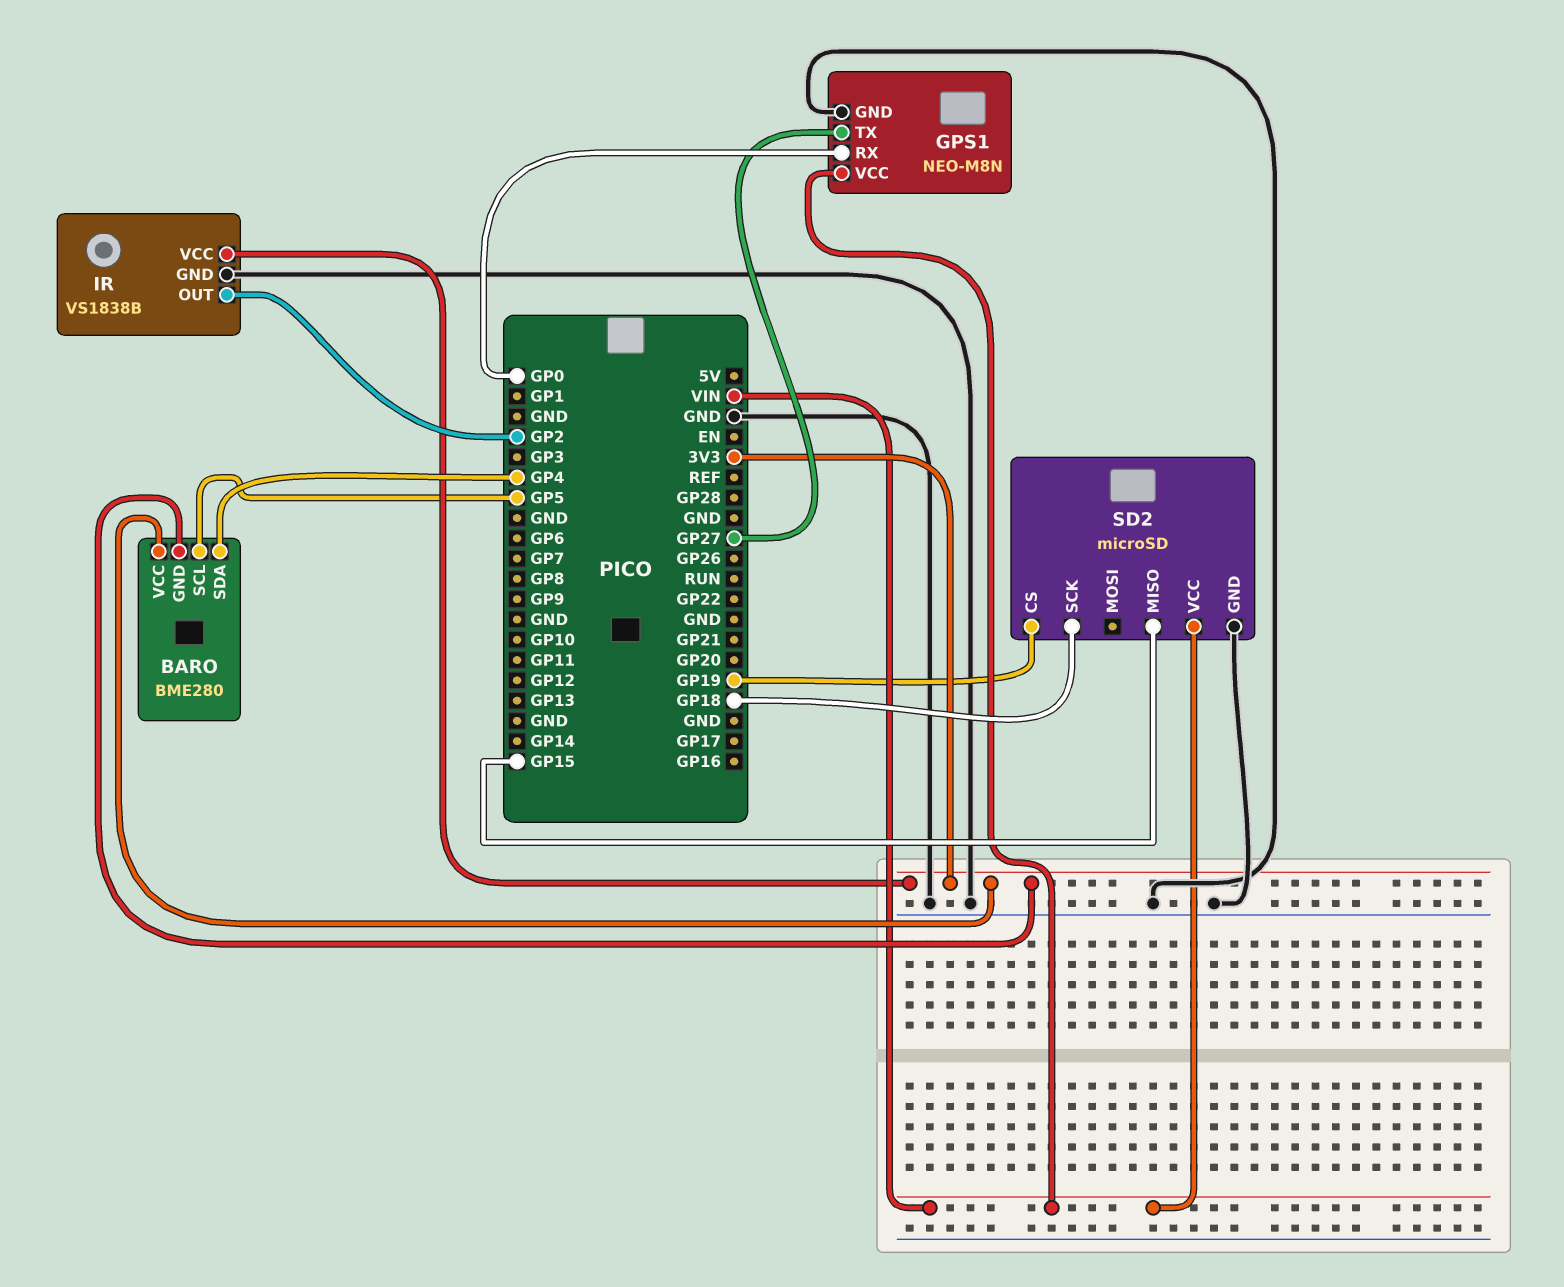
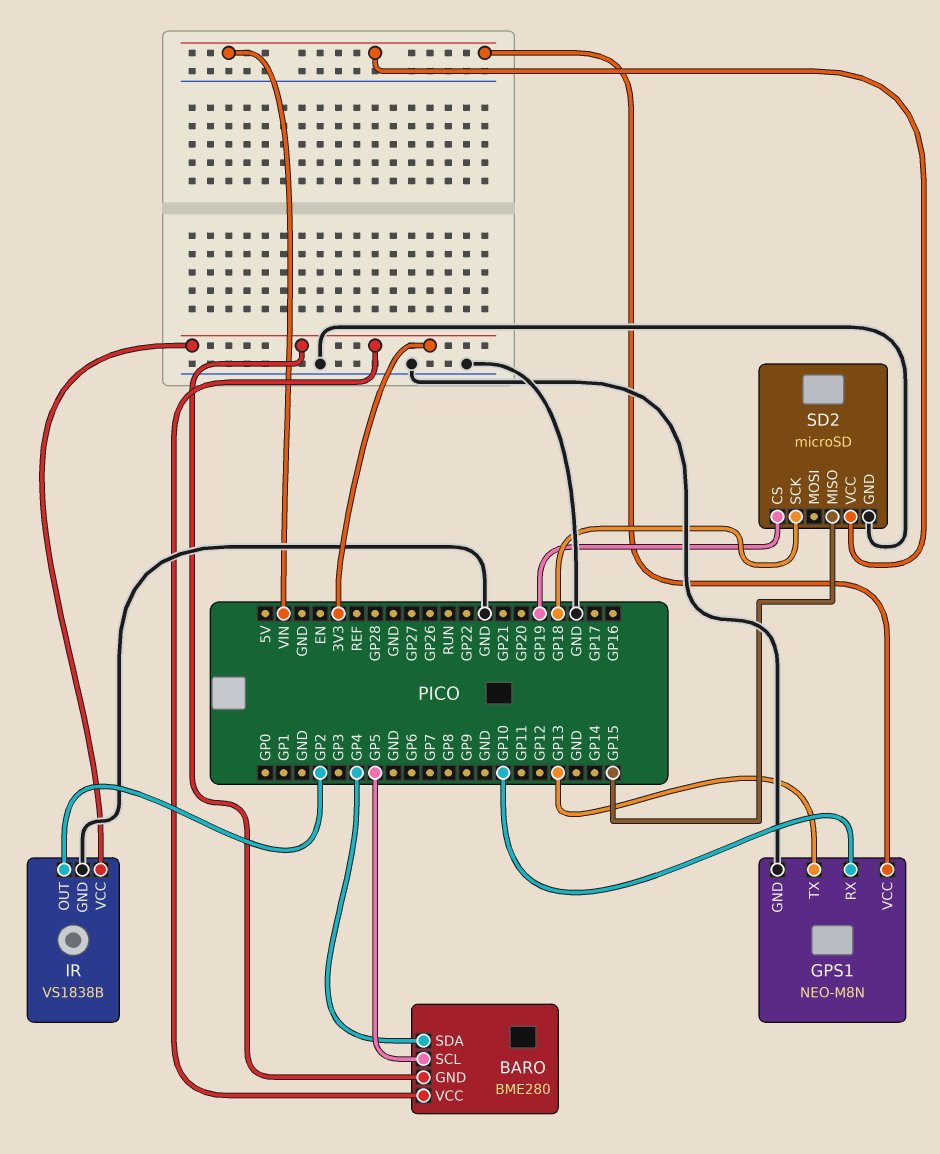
GPS1 pin RX: GP0 -> GP10
GPS1 pin TX: GP27 -> GP13

